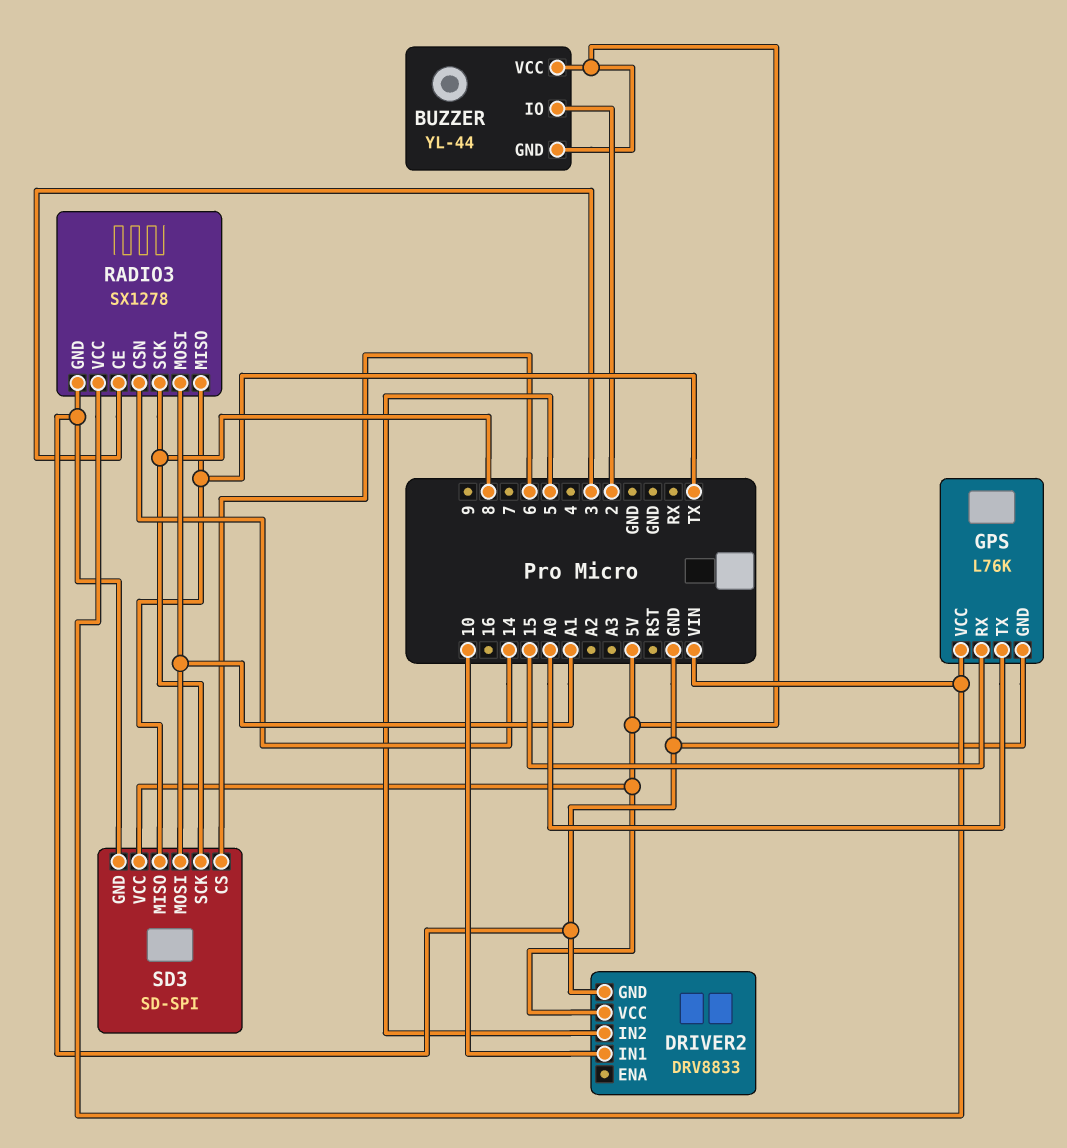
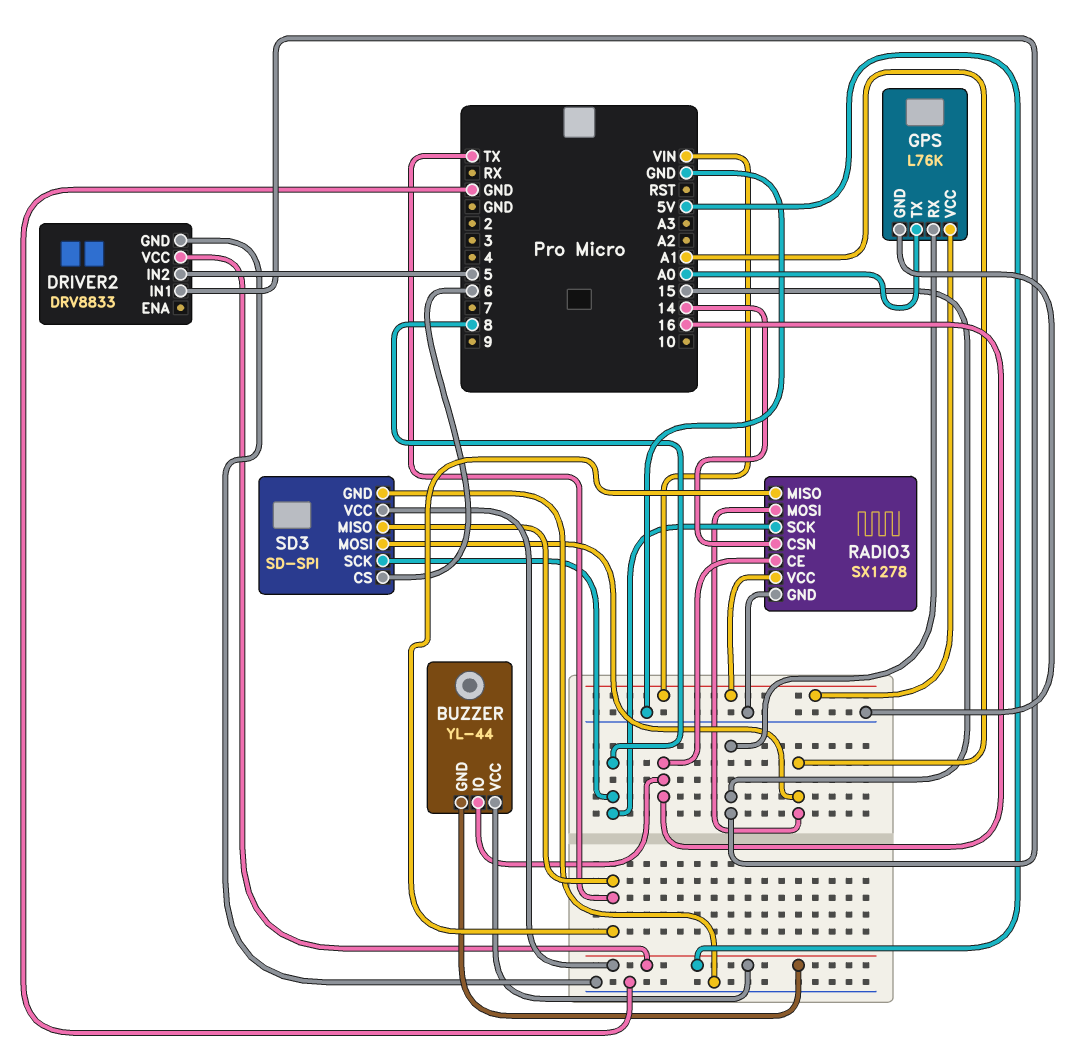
BUZZER pin IO: 2 -> 16
DRIVER2 pin IN1: 10 -> 15
RADIO3 pin CE: 3 -> 16

